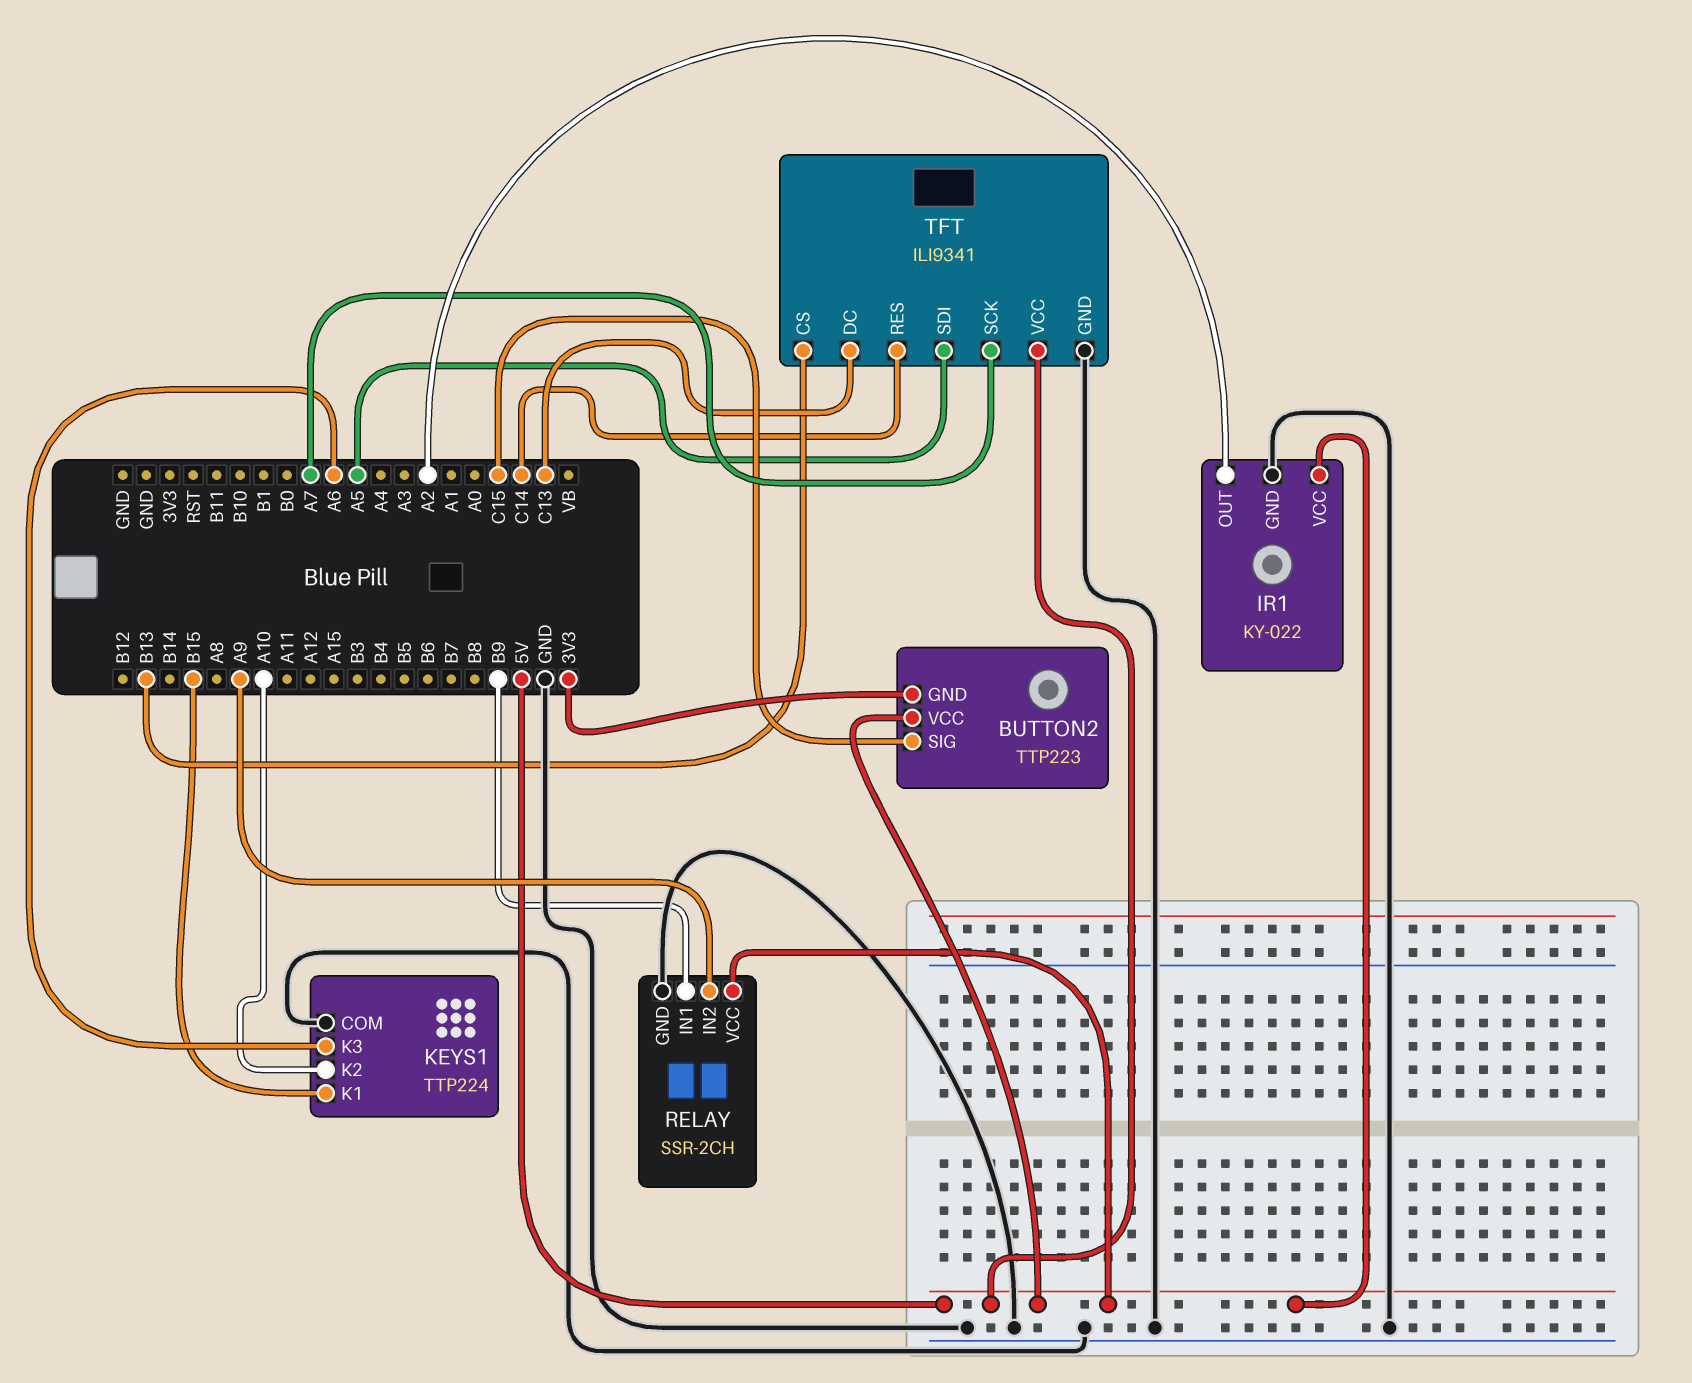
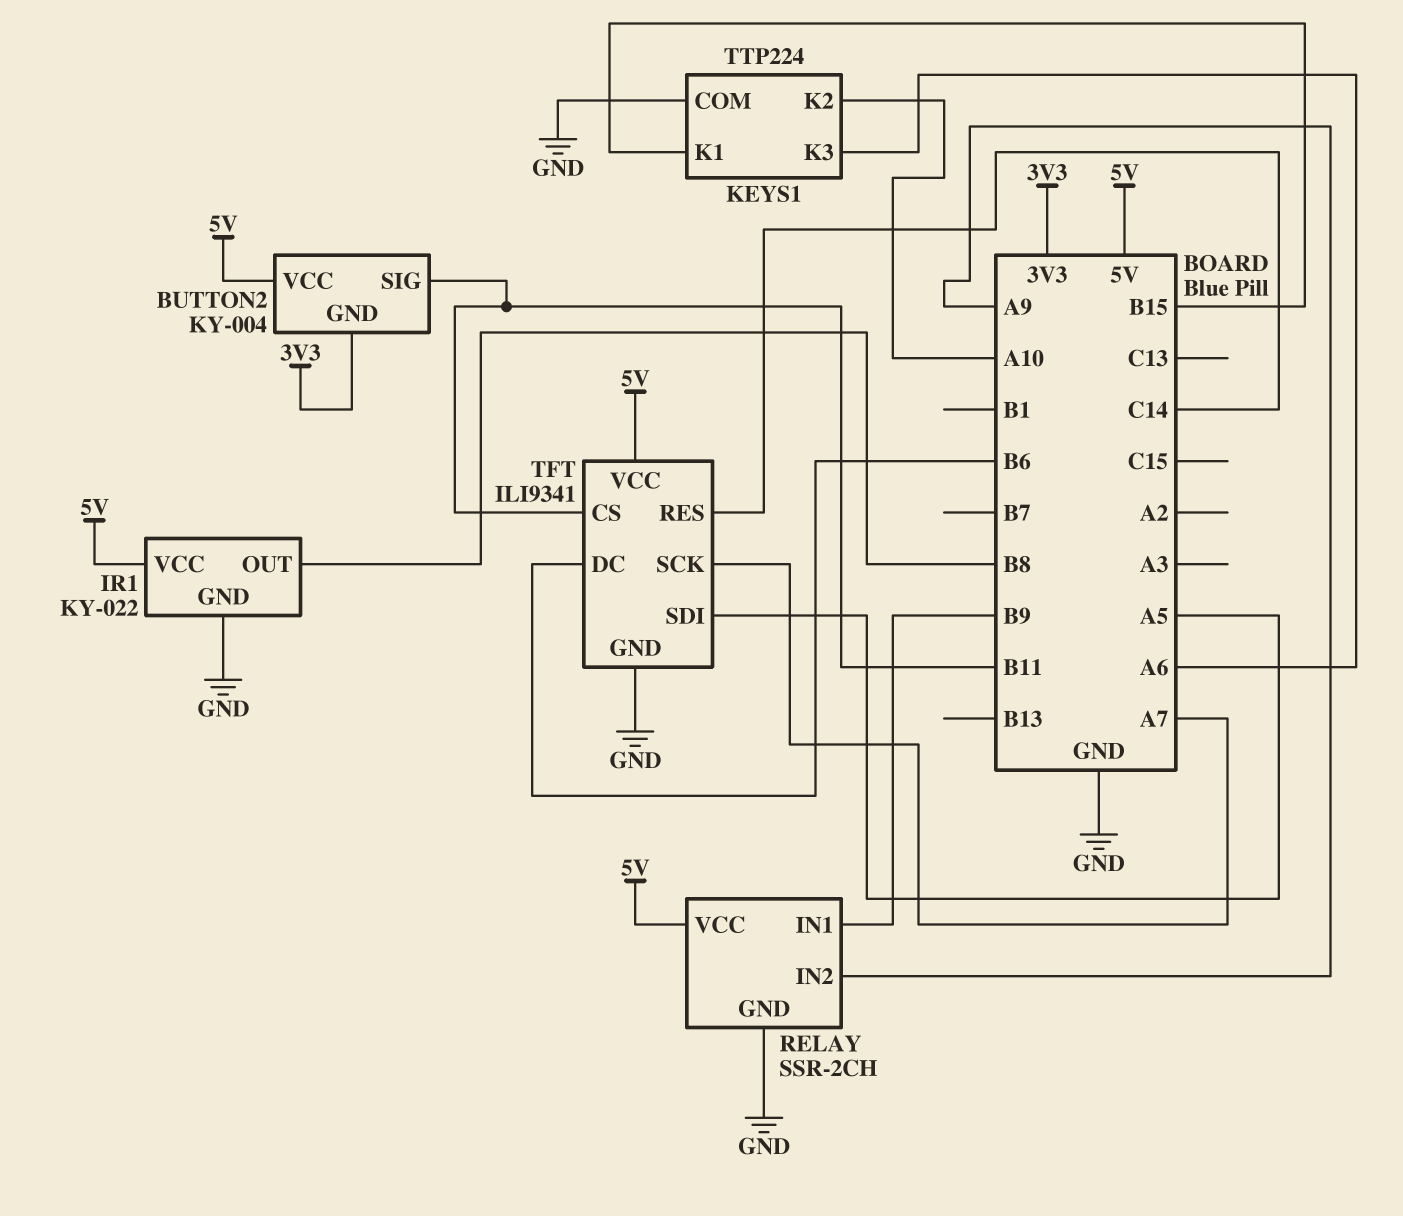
BUTTON2: TTP223 -> KY-004
BUTTON2 pin SIG: C15 -> B11
IR1 pin OUT: A2 -> B8
TFT pin CS: B13 -> B11
TFT pin DC: C13 -> B6

